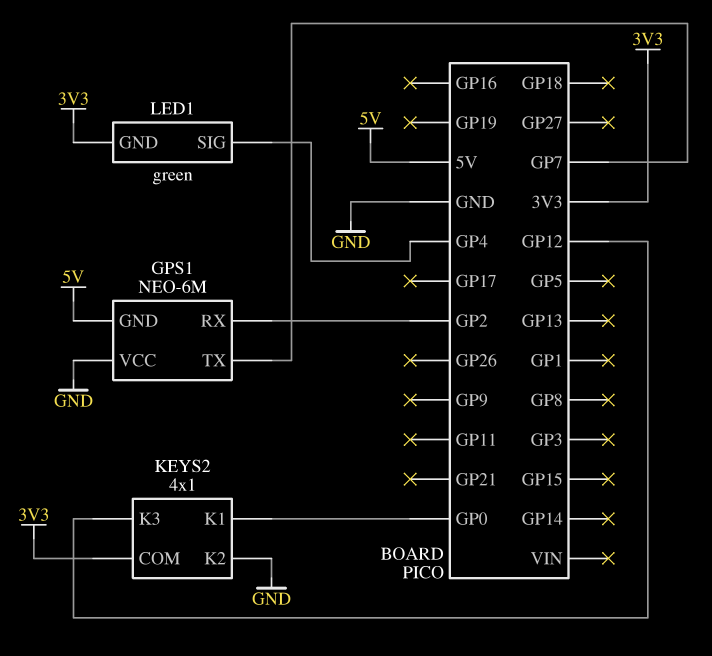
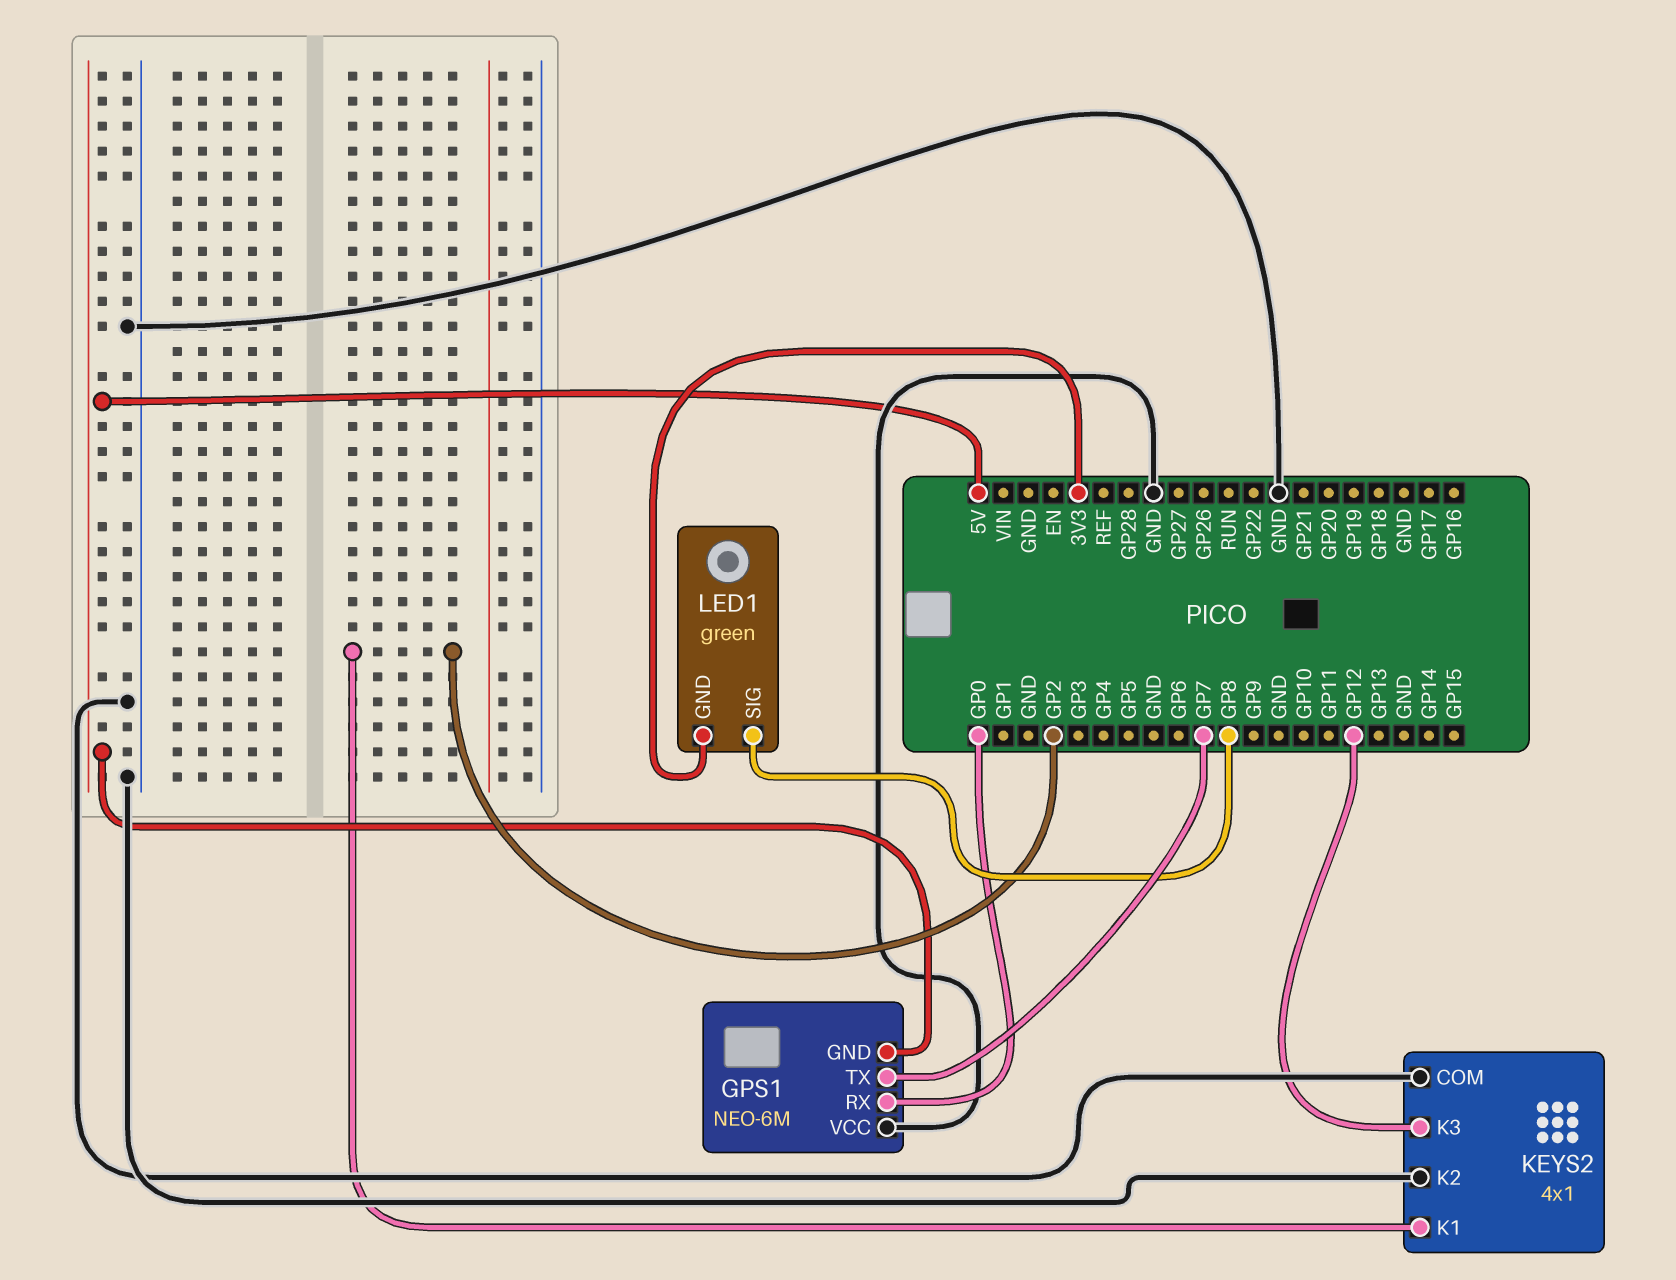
GPS1 pin RX: GP2 -> GP0
KEYS2 pin COM: 3V3 -> GND
KEYS2 pin K1: GP0 -> GP2
LED1 pin SIG: GP4 -> GP8

